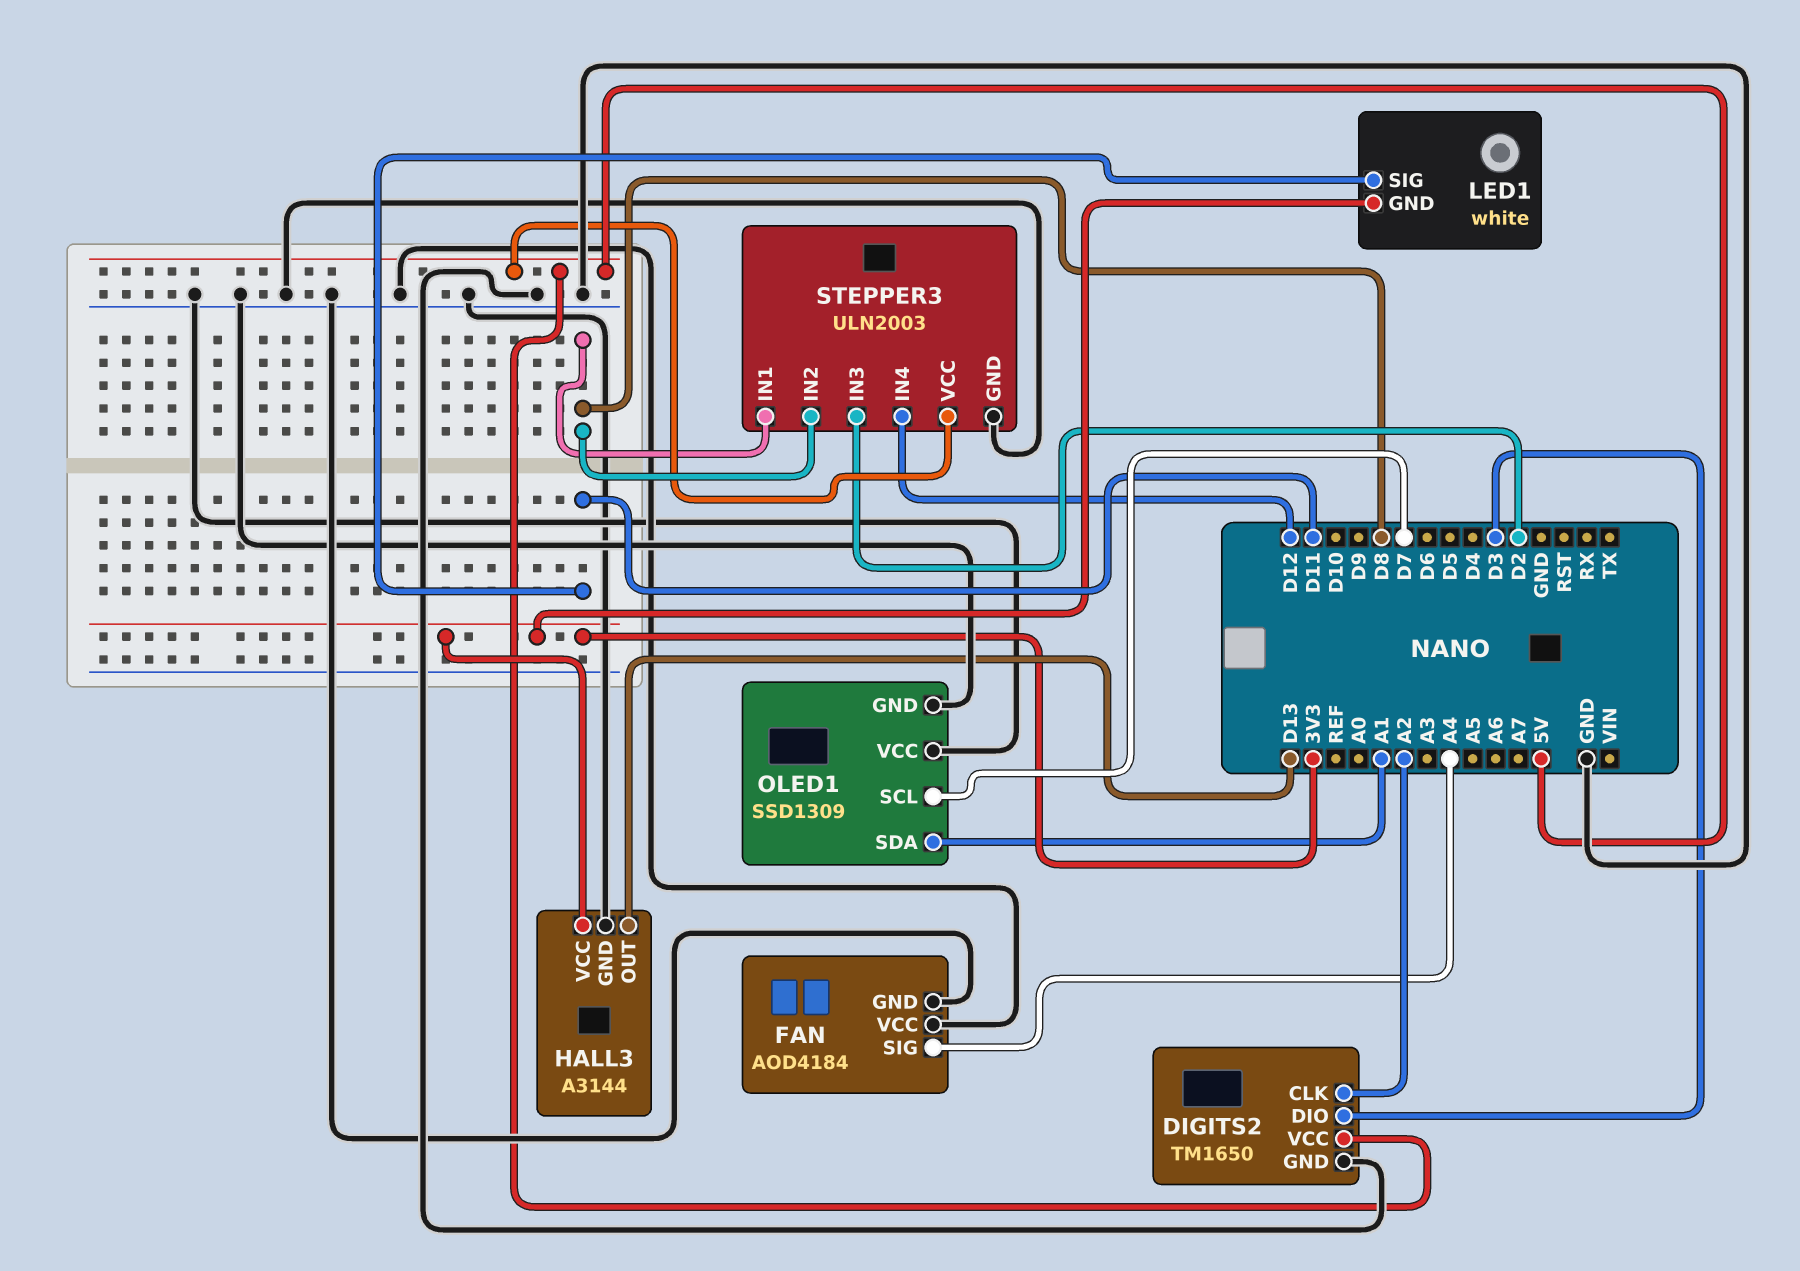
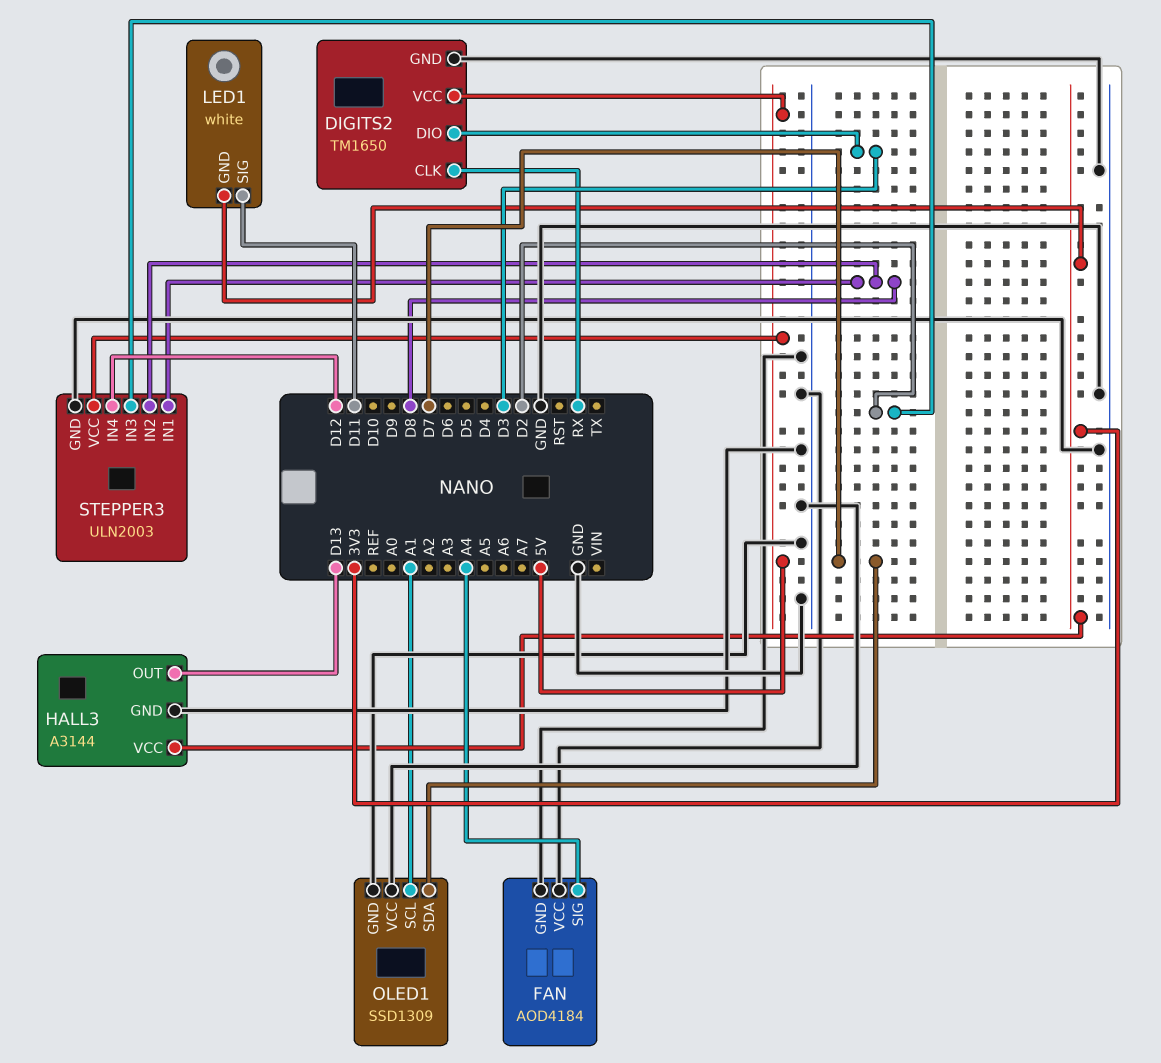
DIGITS2 pin CLK: A2 -> RX
OLED1 pin SCL: D7 -> A1
OLED1 pin SDA: A1 -> D7

